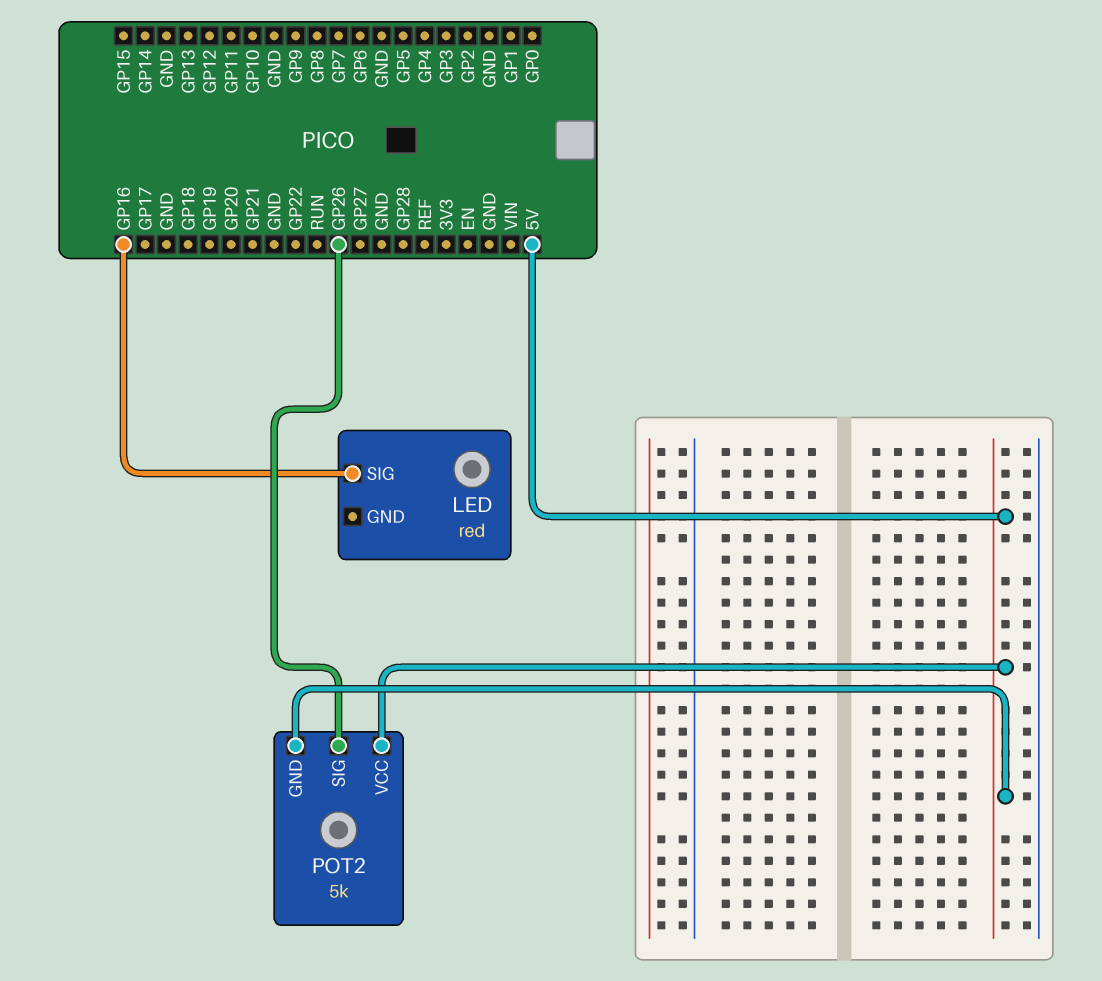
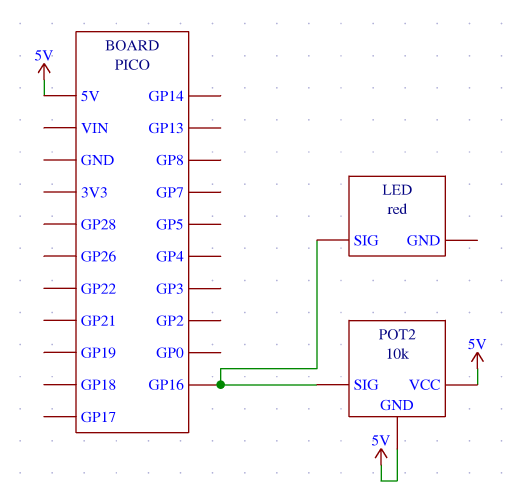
POT2: 5k -> 10k
POT2 pin SIG: GP26 -> GP16

